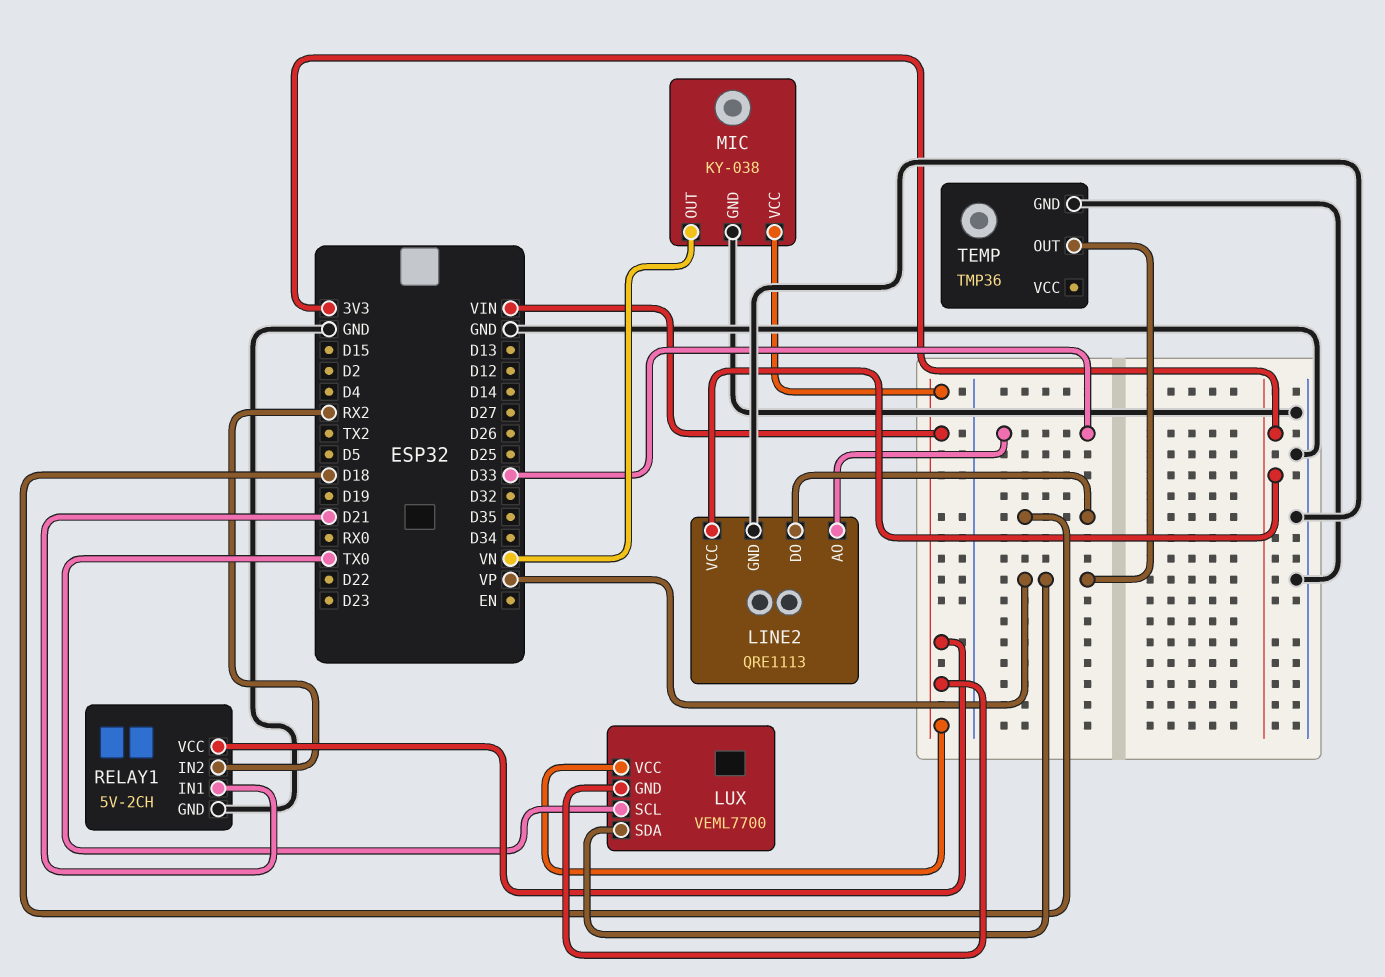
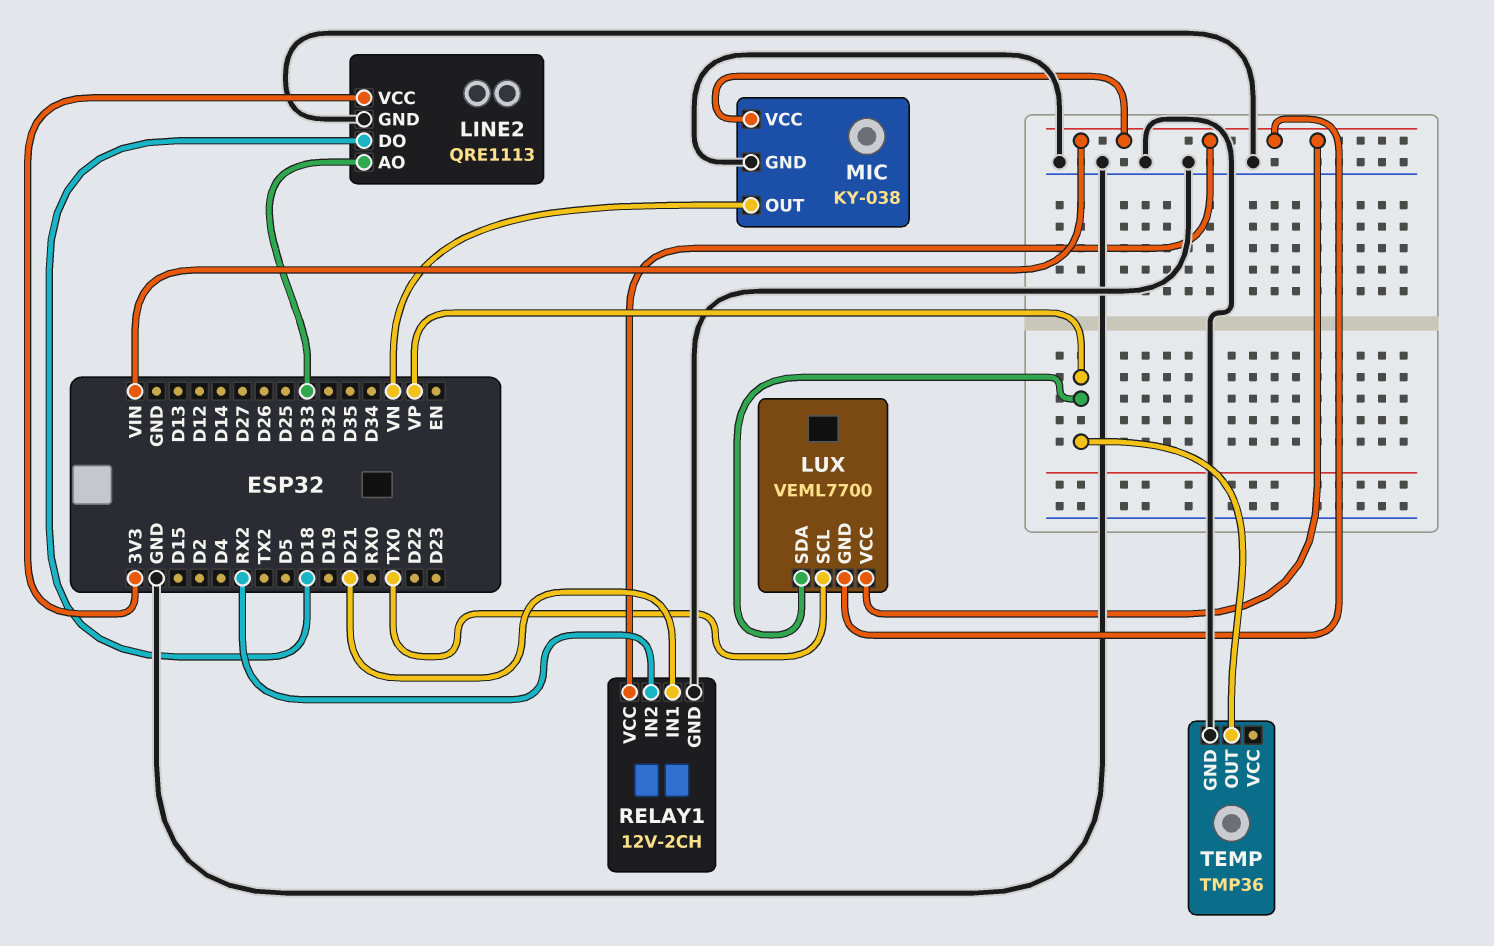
RELAY1: 5V-2CH -> 12V-2CH

